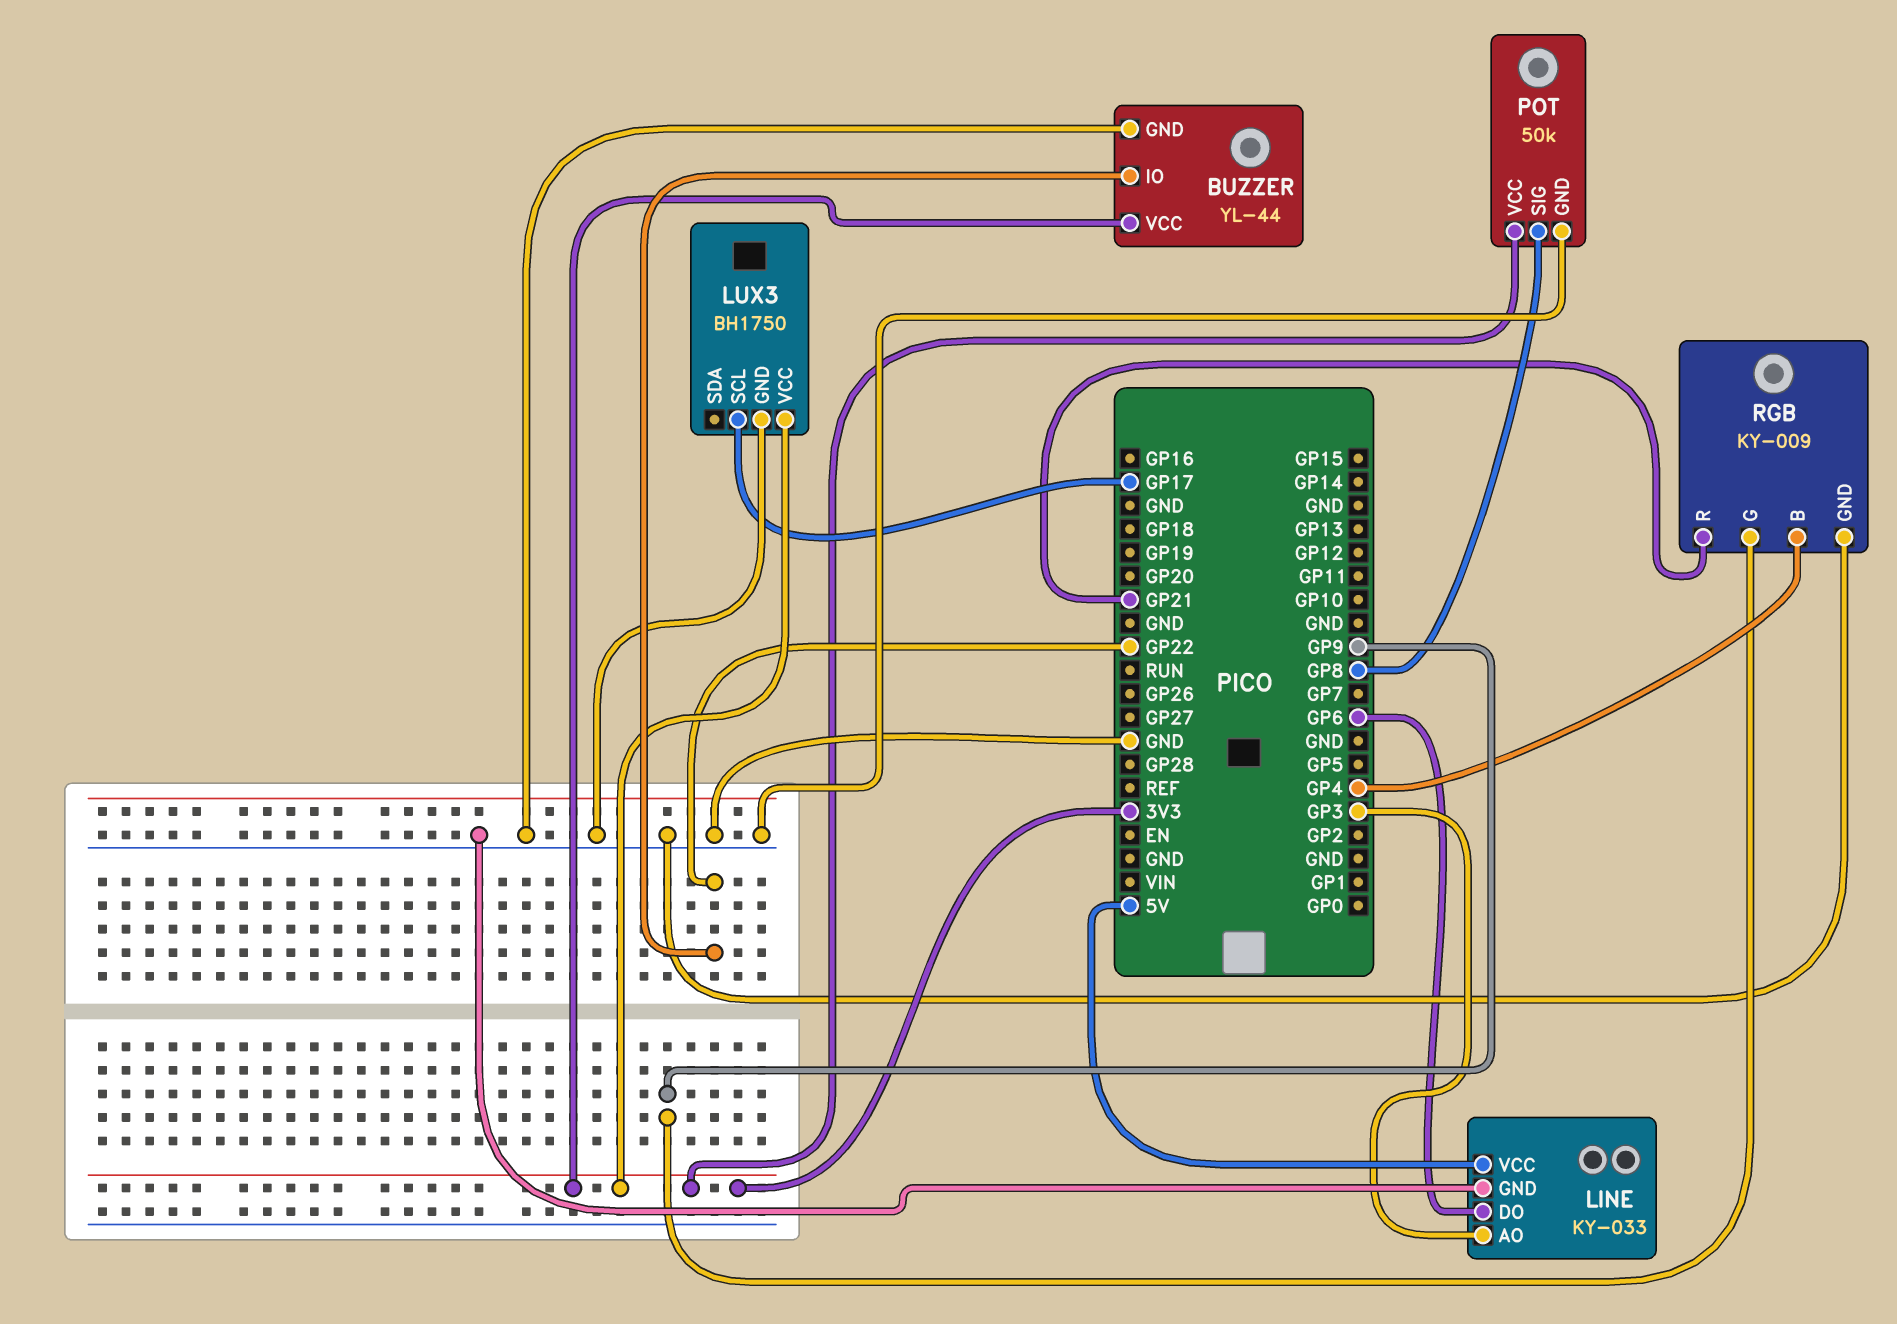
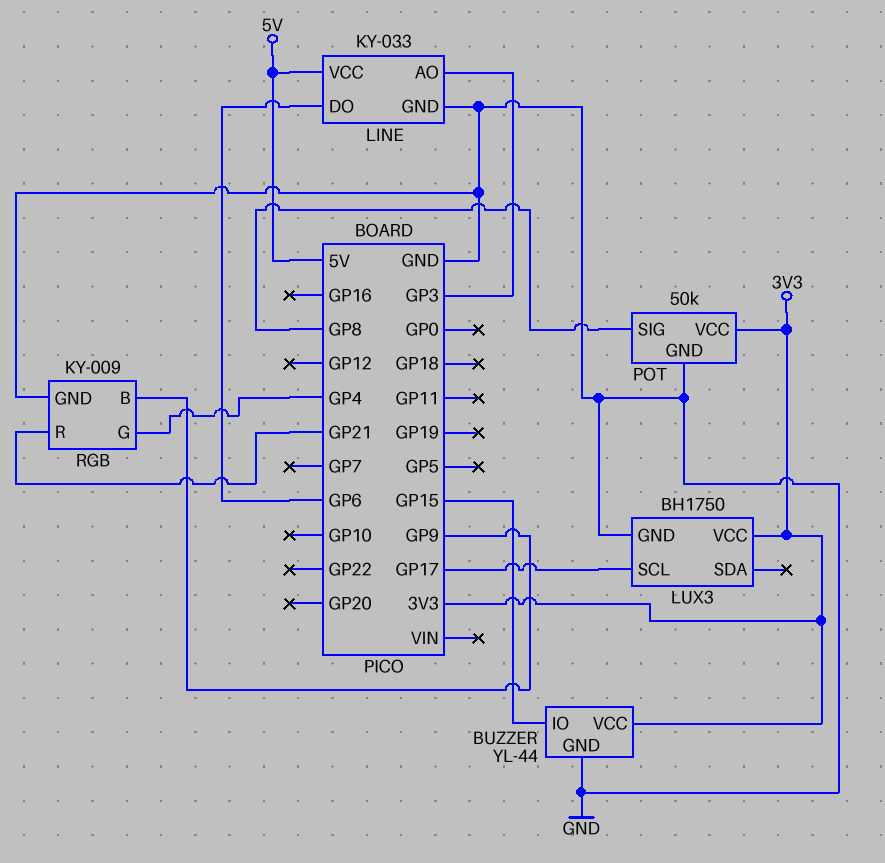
BUZZER pin IO: GP22 -> GP15
RGB pin B: GP4 -> GP9
RGB pin G: GP9 -> GP4

